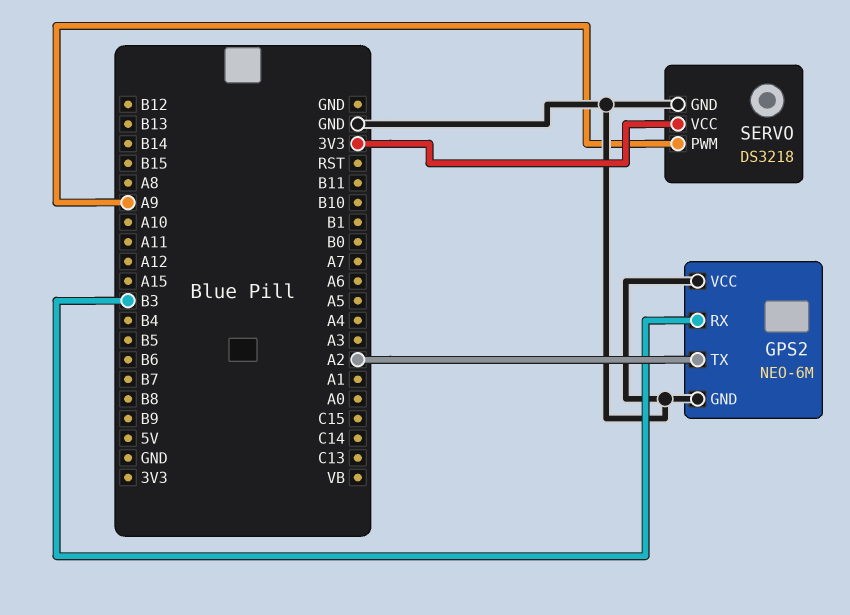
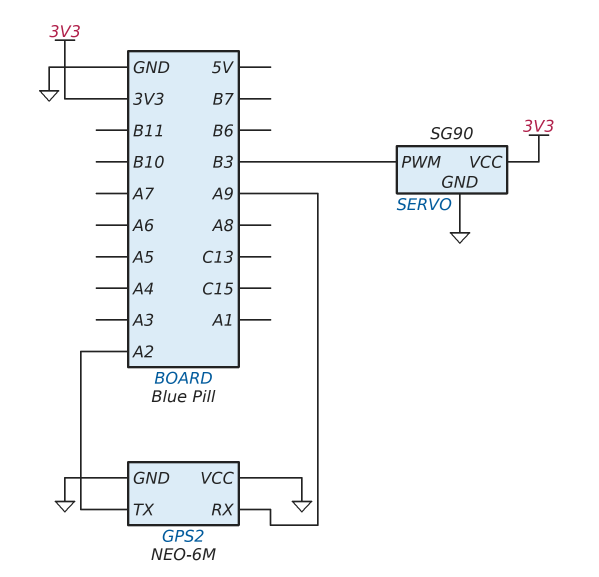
GPS2 pin RX: B3 -> A9
SERVO: DS3218 -> SG90
SERVO pin PWM: A9 -> B3

